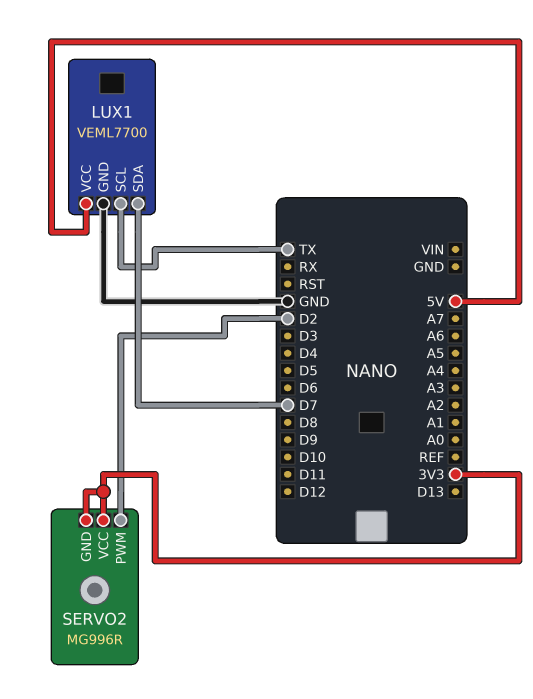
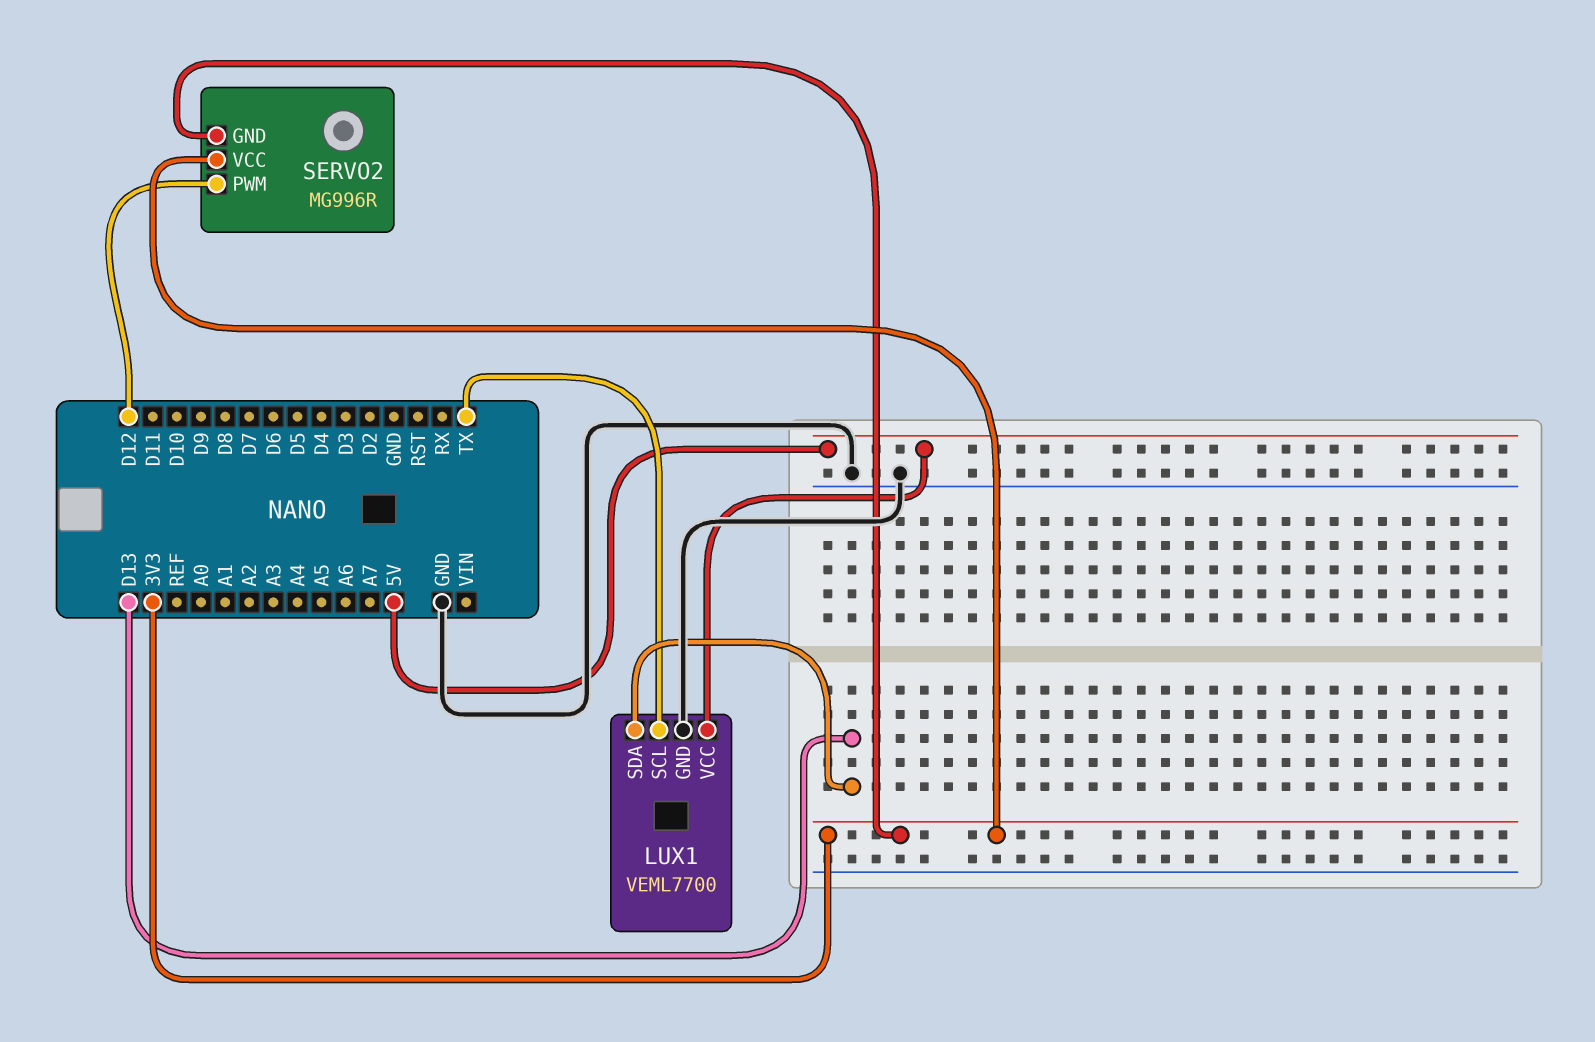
LUX1 pin SDA: D7 -> D13
SERVO2 pin PWM: D2 -> D12

